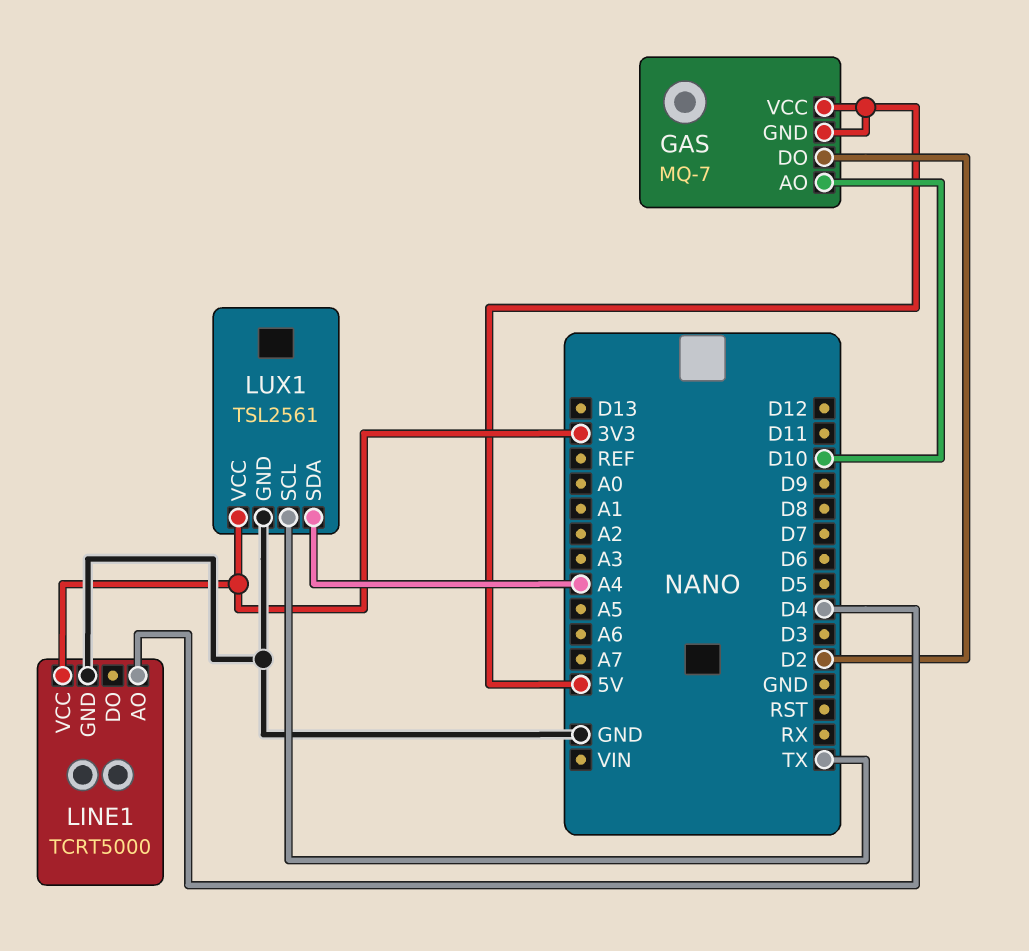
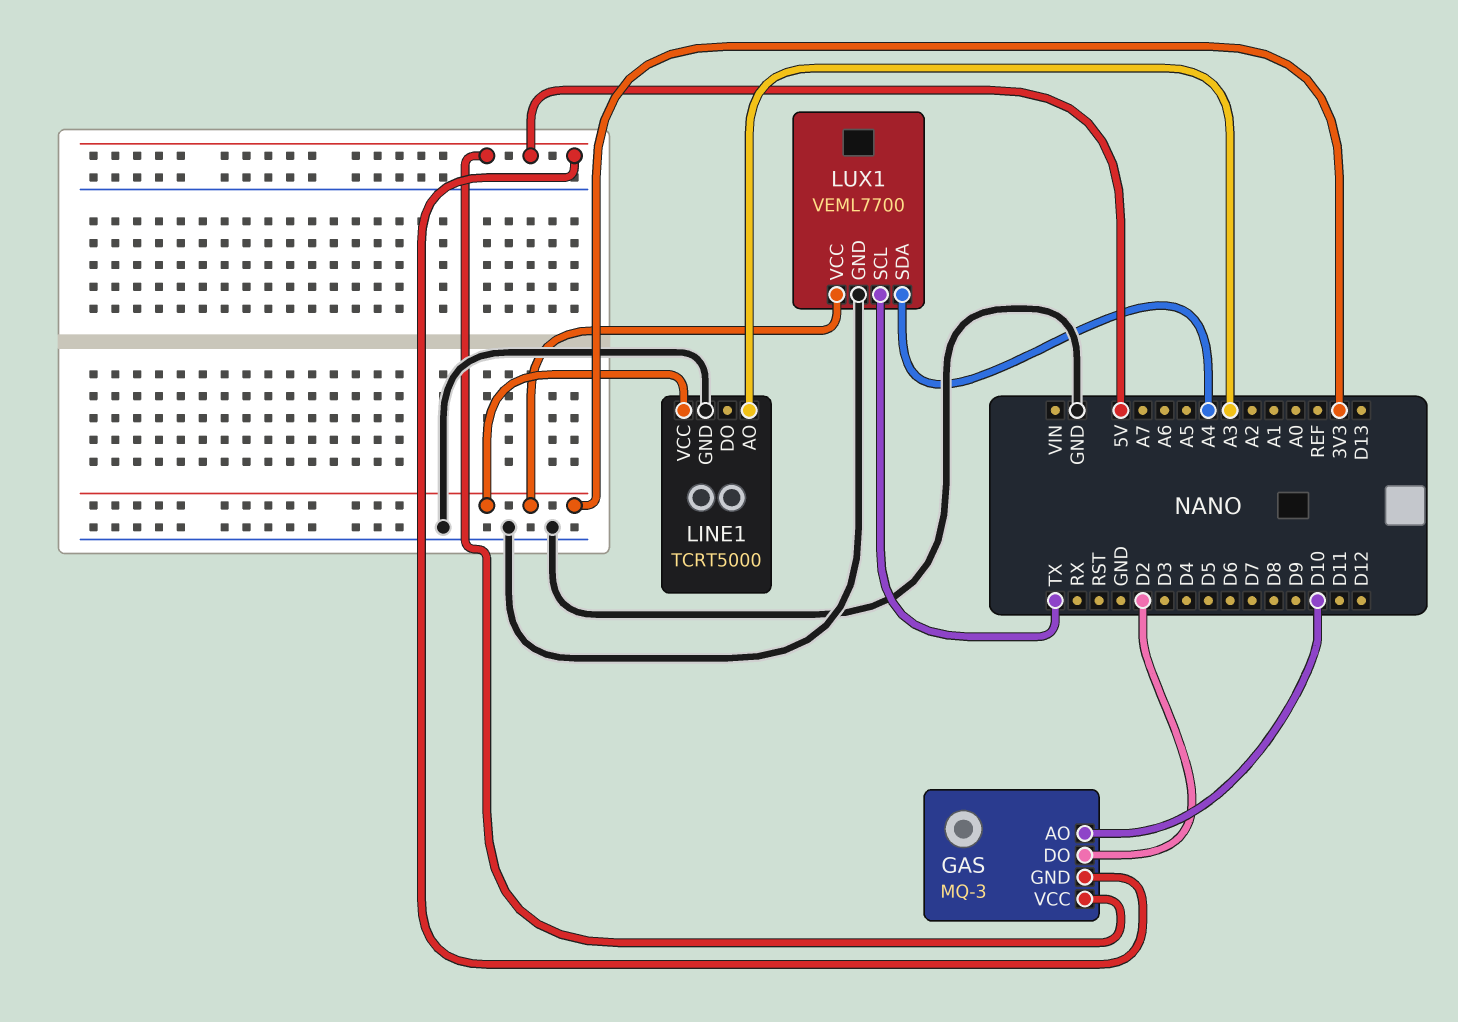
GAS: MQ-7 -> MQ-3
LINE1 pin AO: D4 -> A3
LUX1: TSL2561 -> VEML7700

